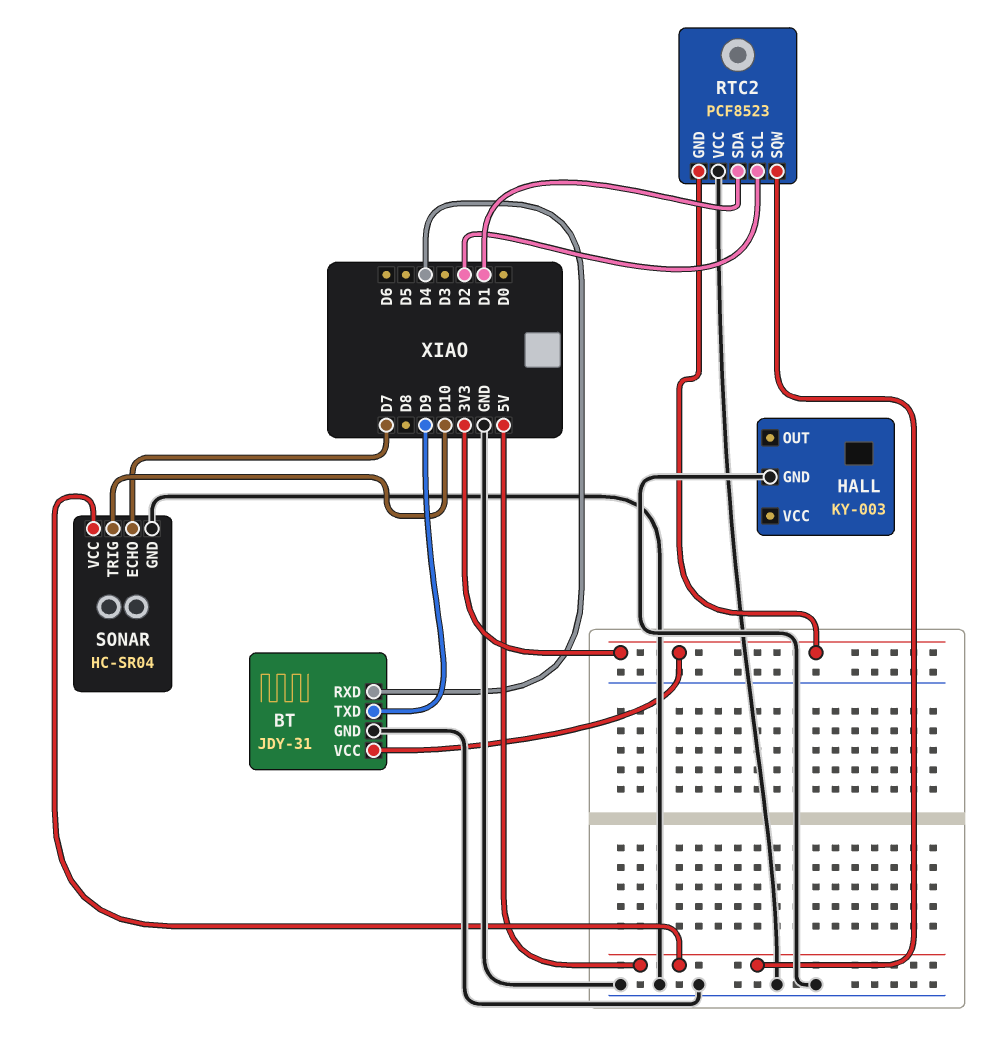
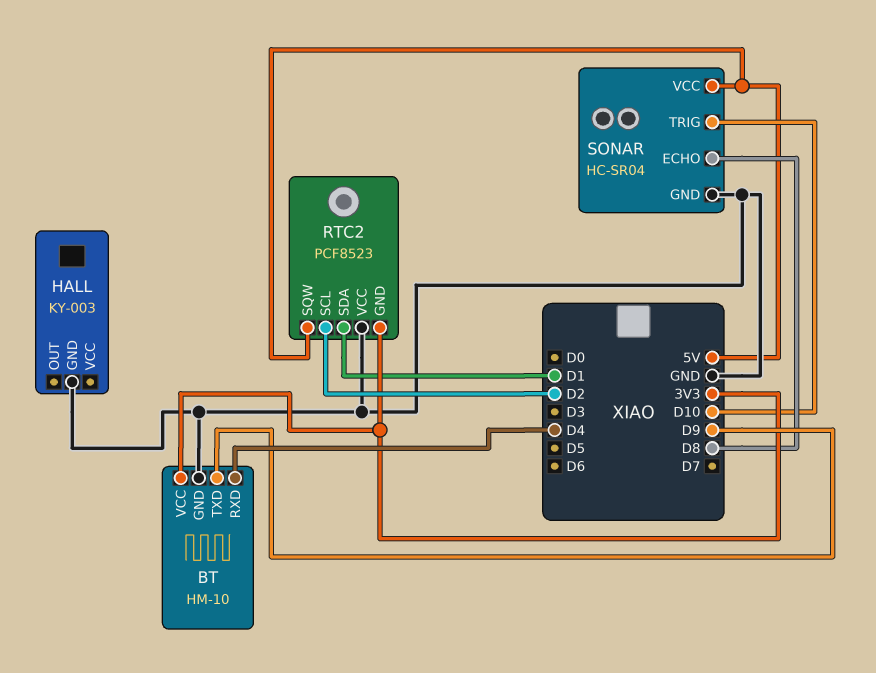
BT: JDY-31 -> HM-10
SONAR pin ECHO: D7 -> D8

